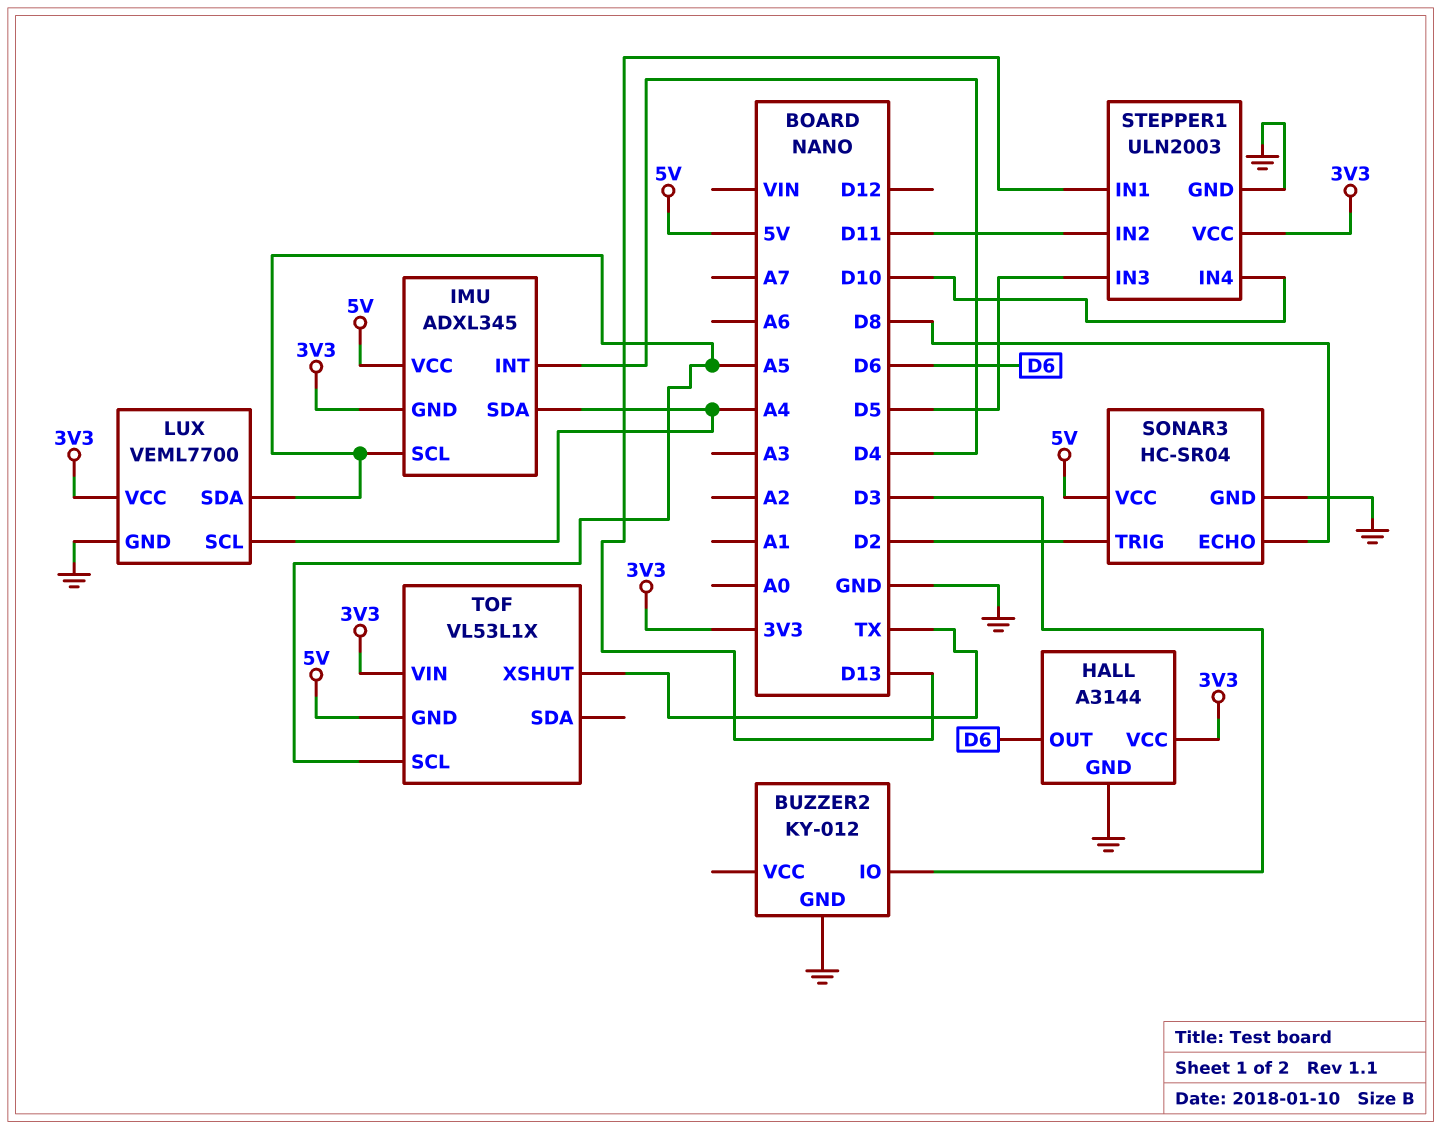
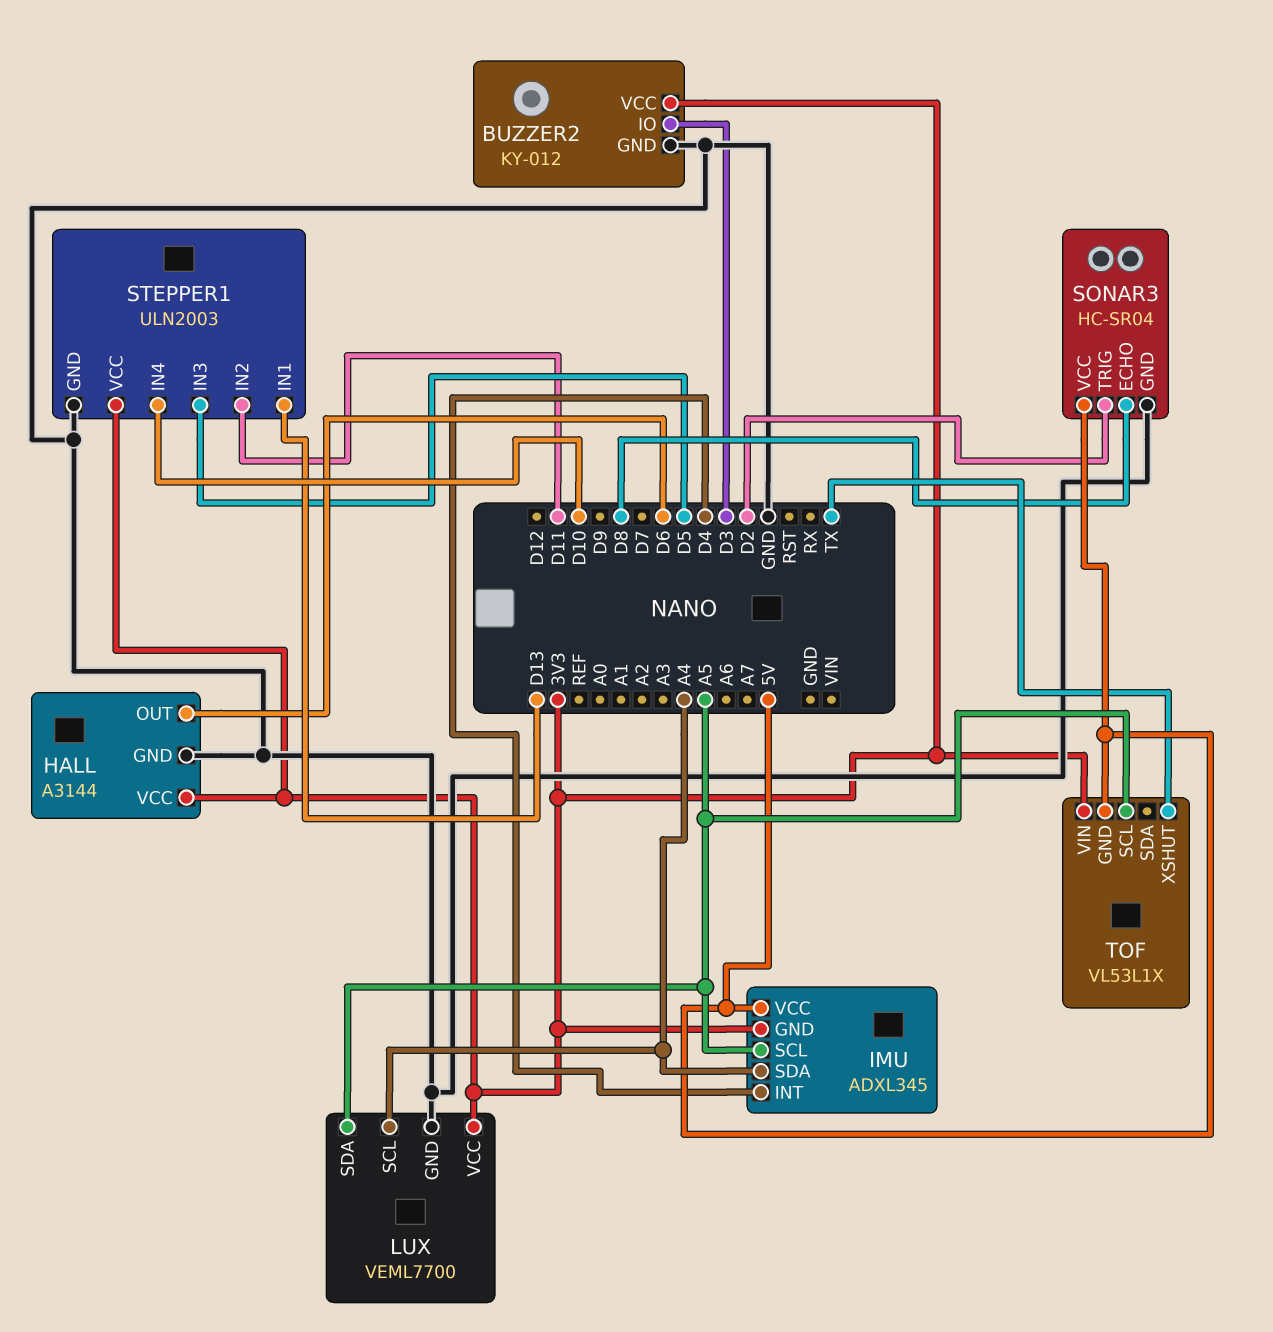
BUZZER2 pin VCC: none -> 3V3

